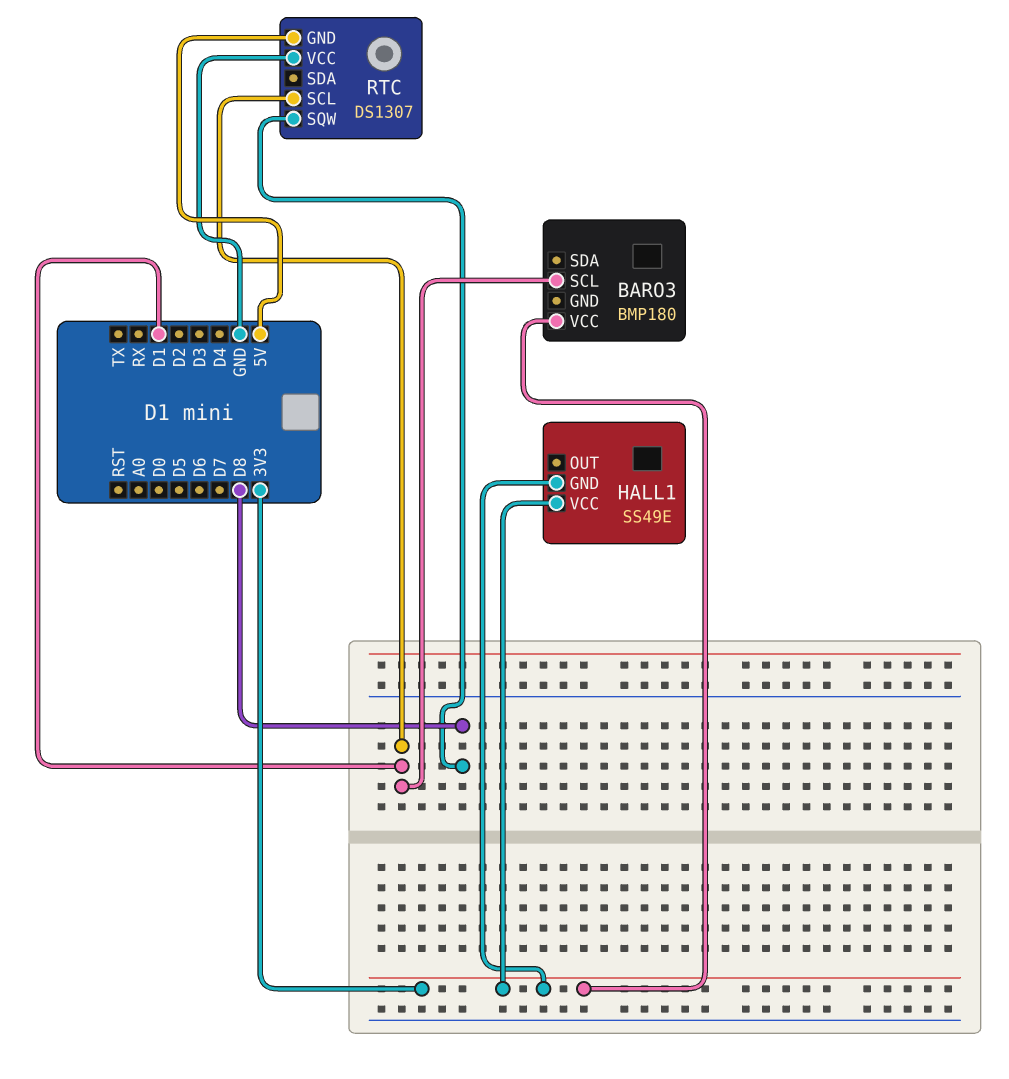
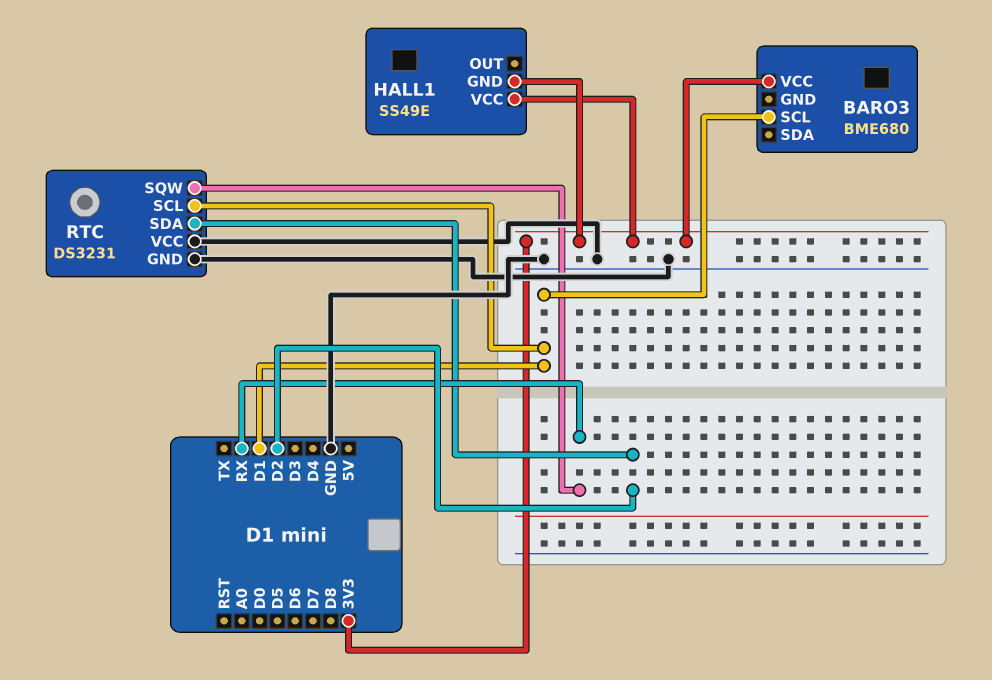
BARO3: BMP180 -> BME680
RTC: DS1307 -> DS3231
RTC pin GND: 5V -> GND
RTC pin SDA: none -> D2
RTC pin SQW: D8 -> RX

